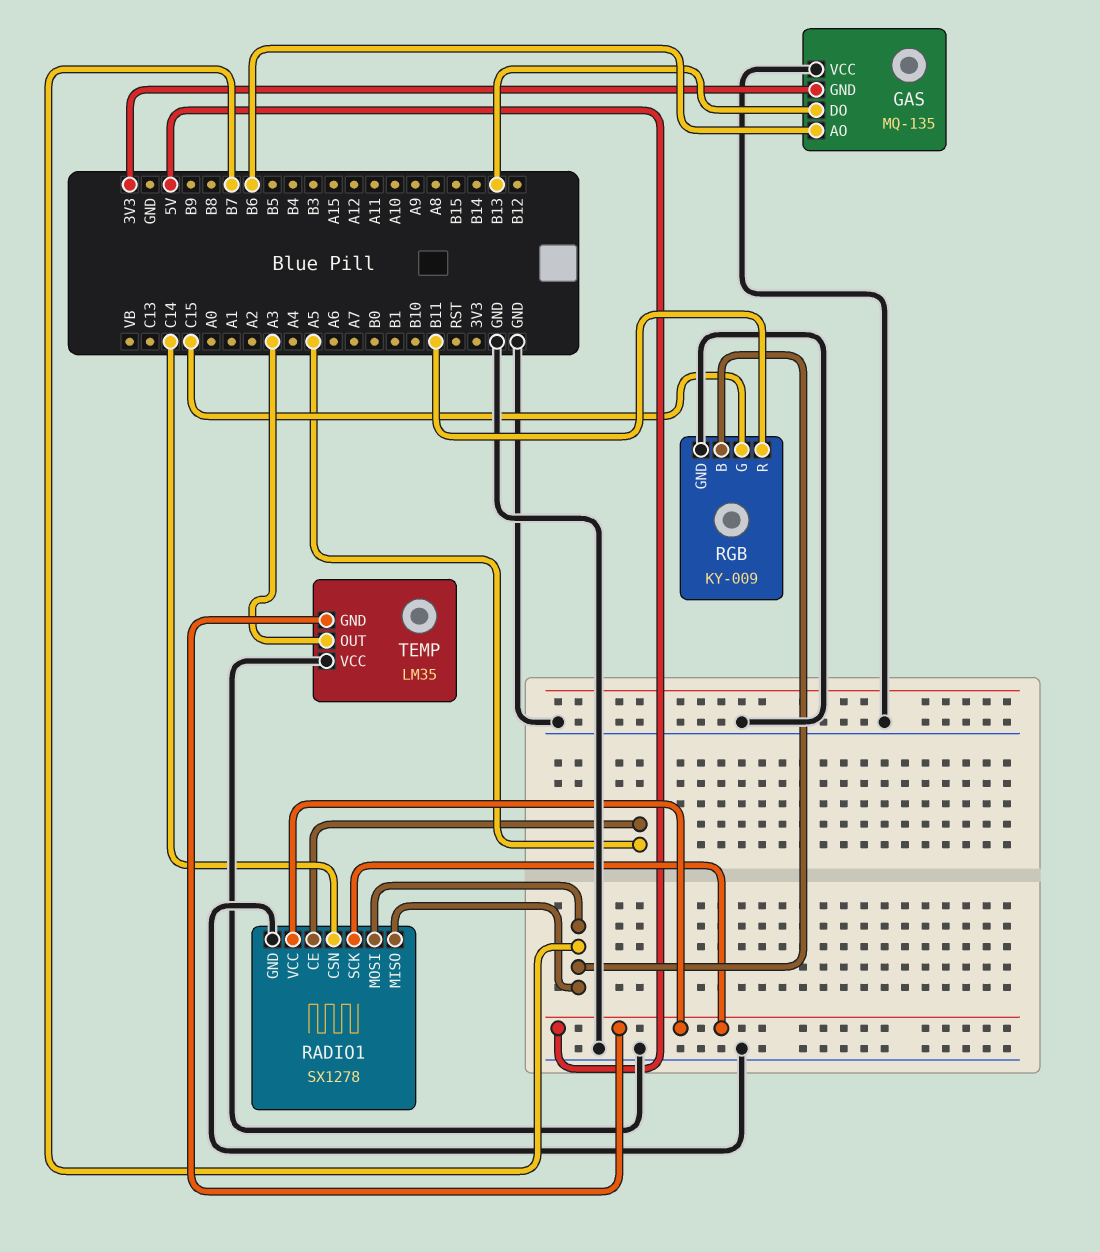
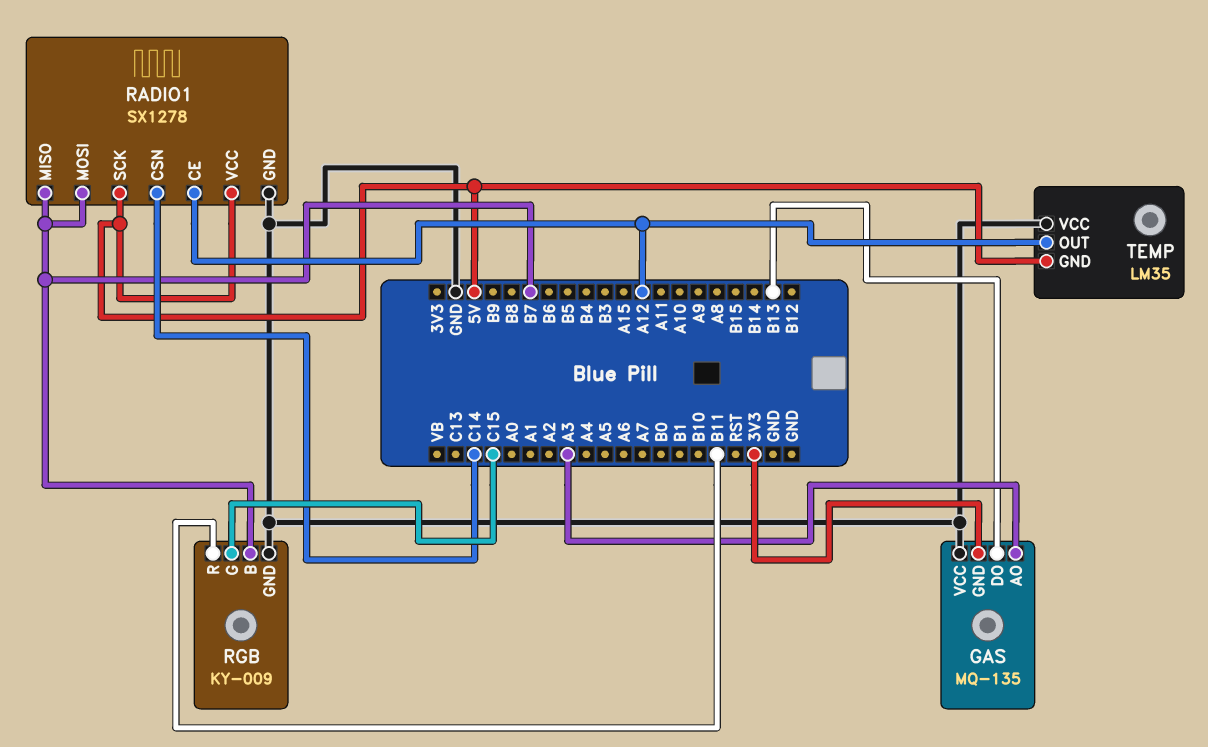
GAS pin AO: B6 -> A3
RADIO1 pin CE: A5 -> A12
TEMP pin OUT: A3 -> A12

